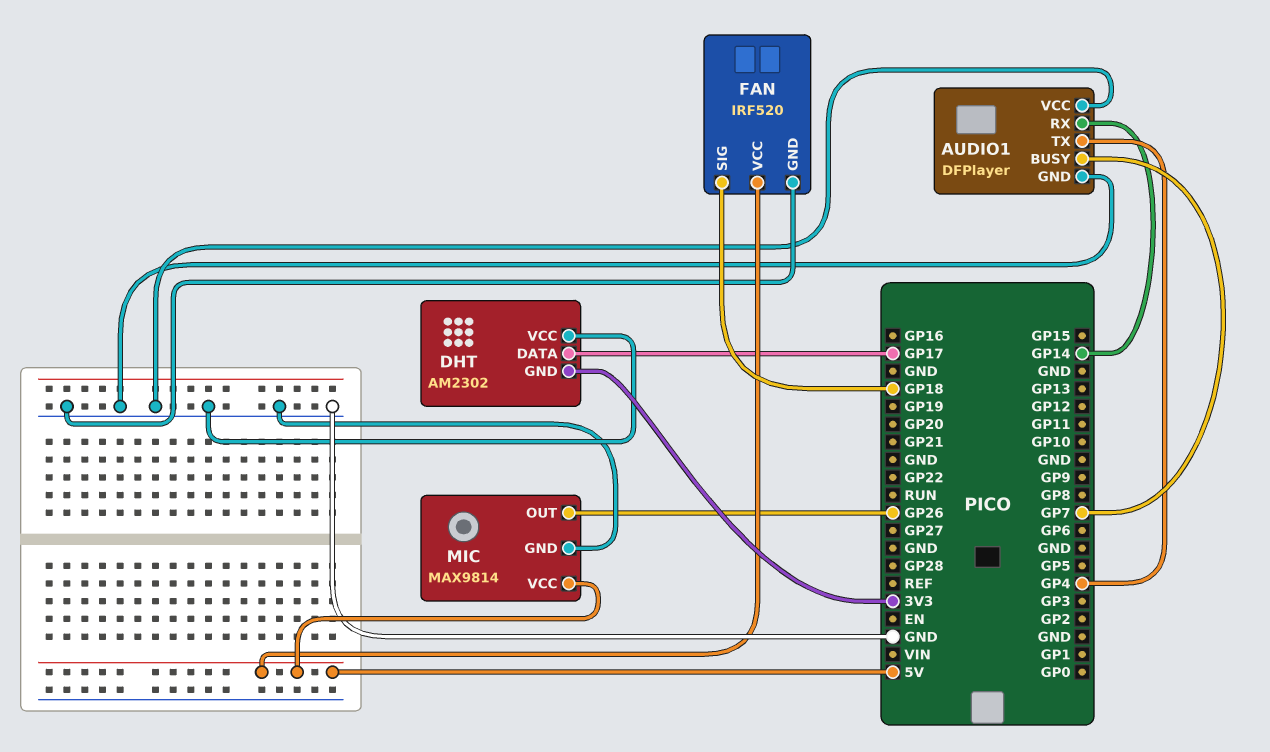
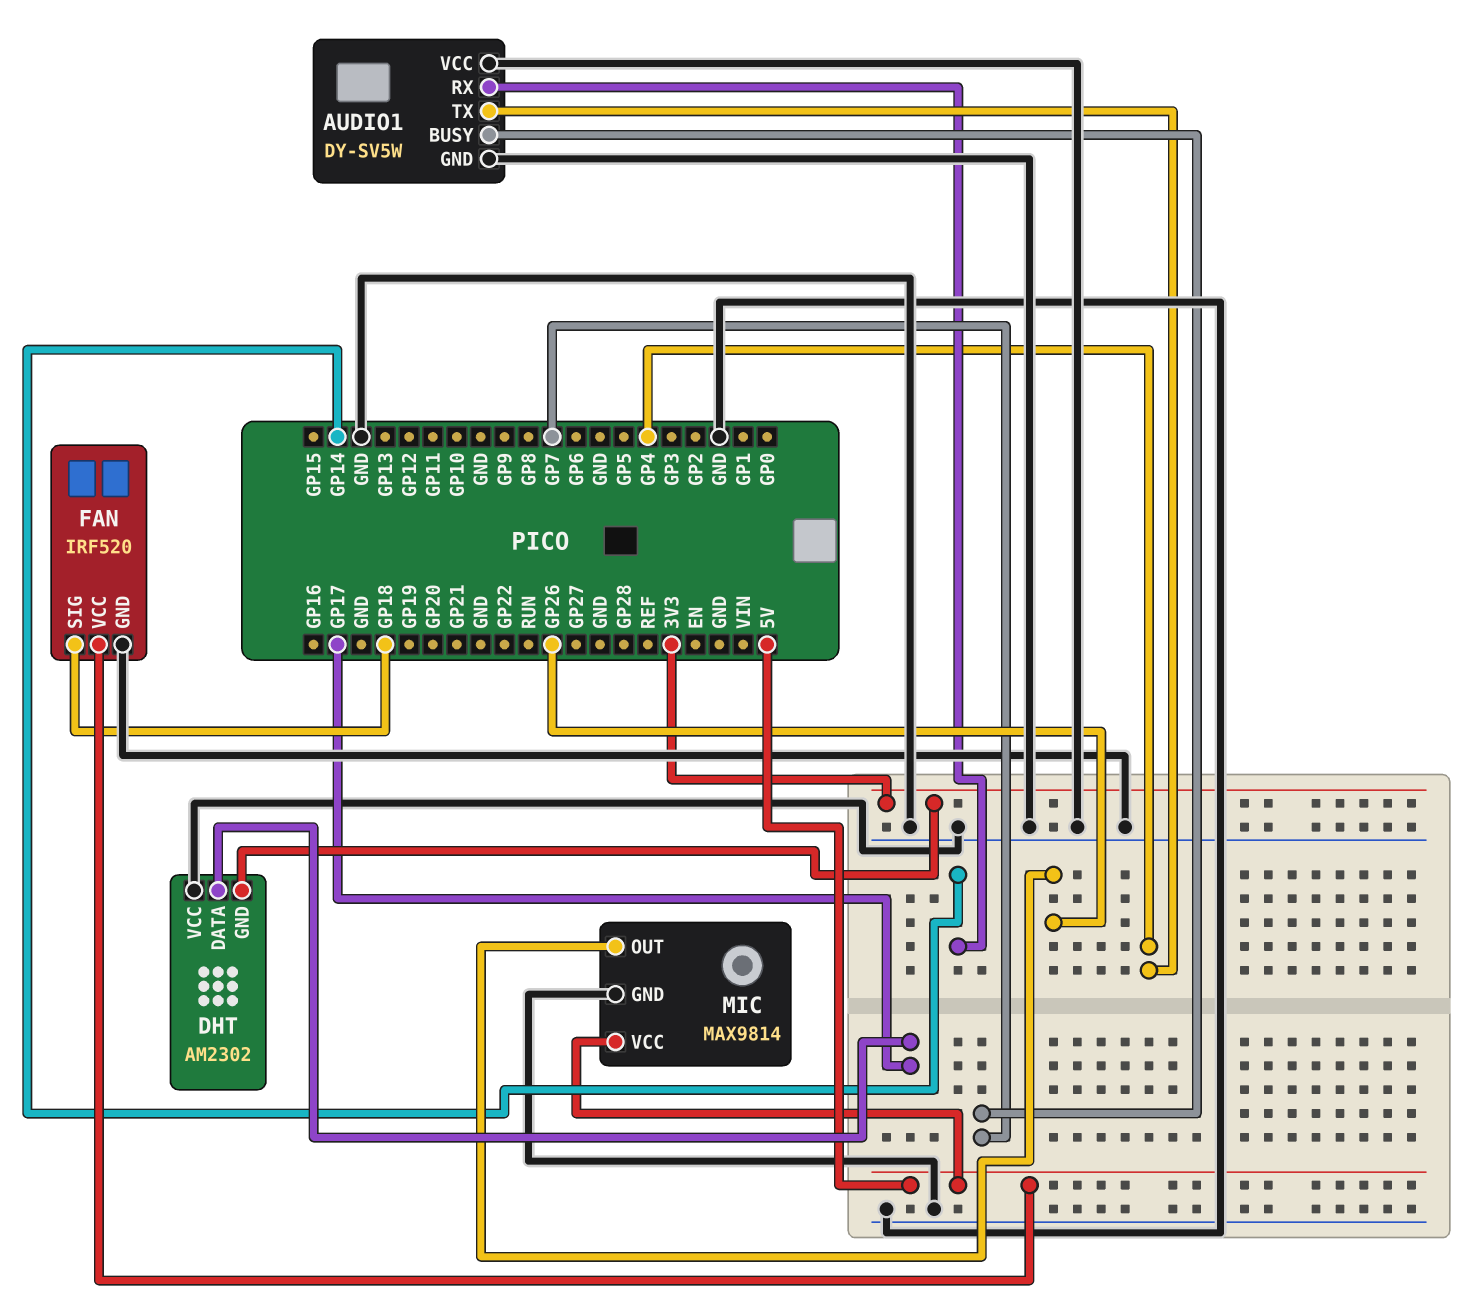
AUDIO1: DFPlayer -> DY-SV5W

